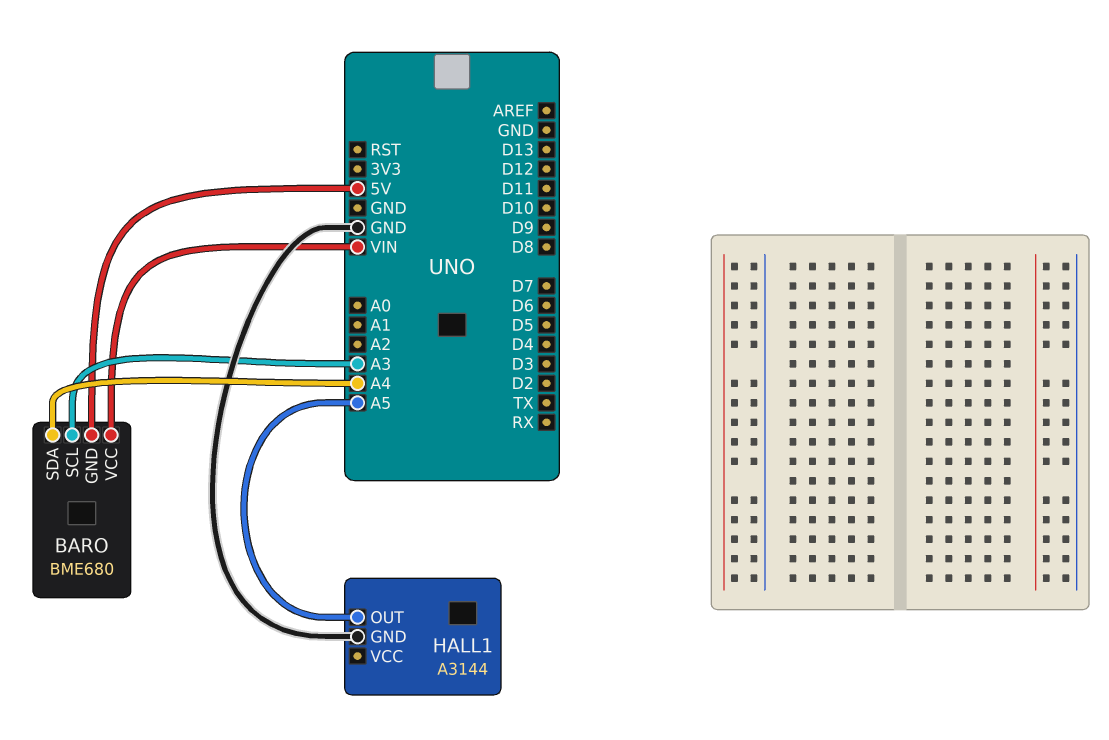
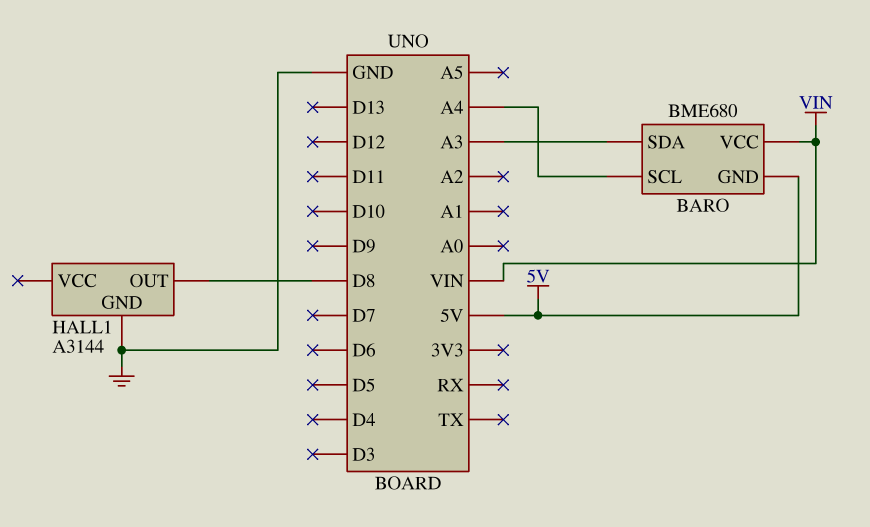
BARO pin SCL: A3 -> A4
BARO pin SDA: A4 -> A3
HALL1 pin OUT: A5 -> D8

